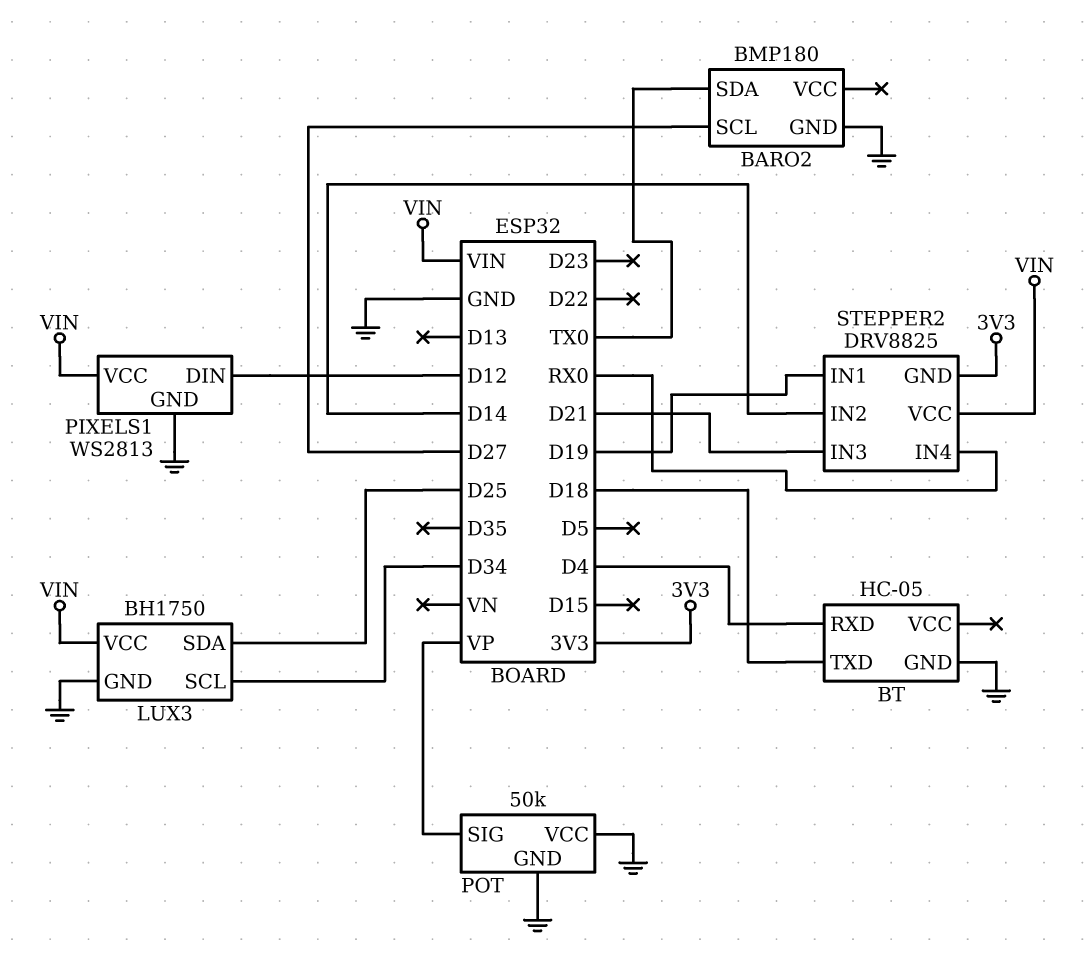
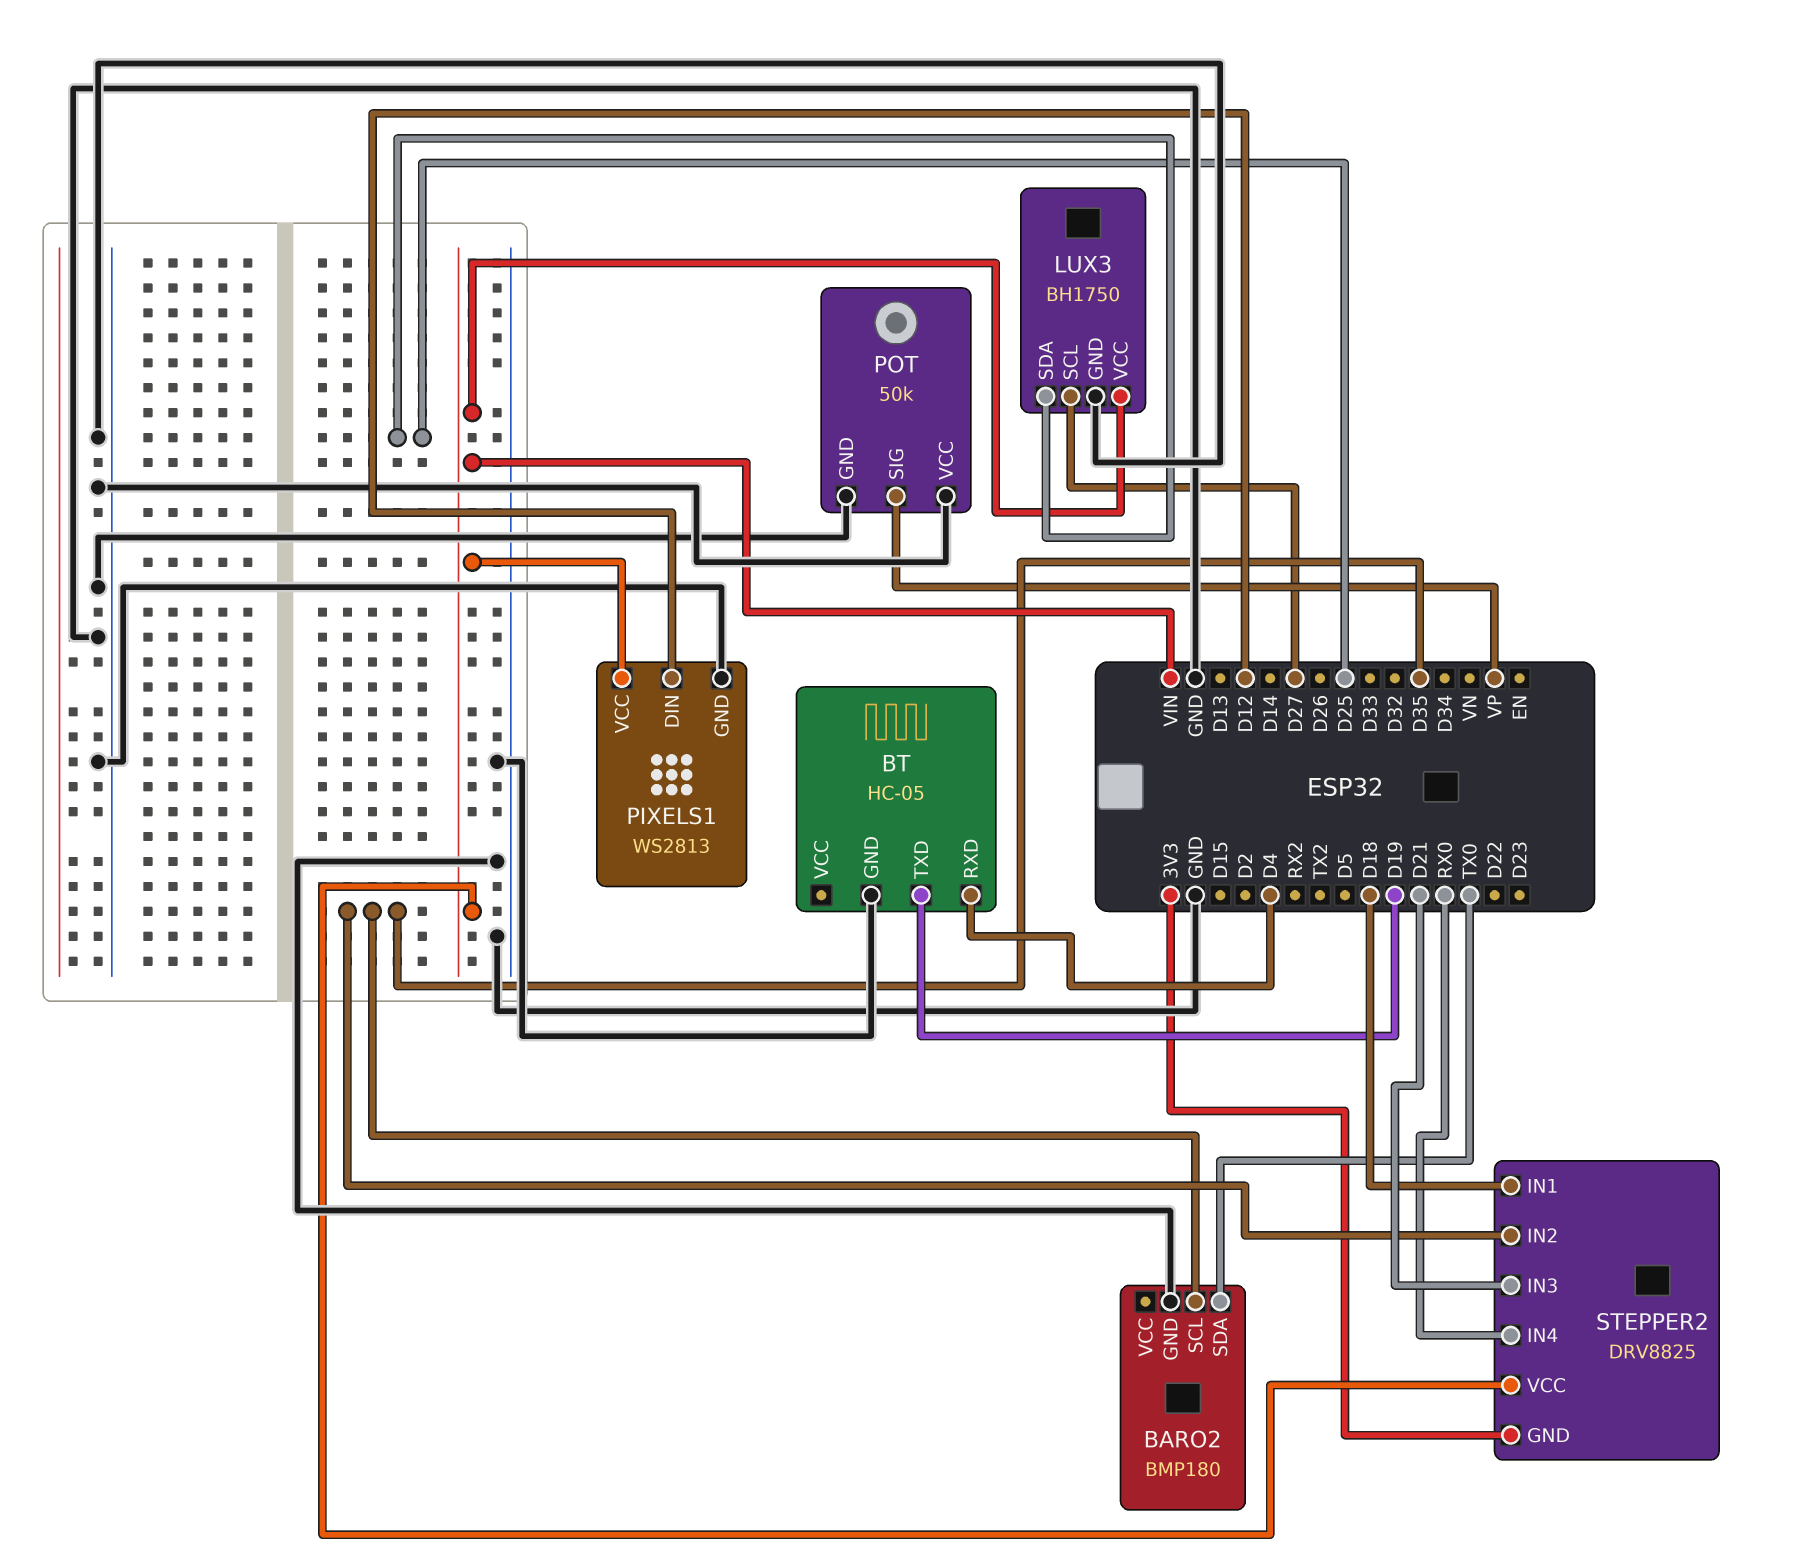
BARO2 pin SCL: D27 -> D35
BT pin TXD: D18 -> D19
LUX3 pin SCL: D34 -> D27
STEPPER2 pin IN1: D19 -> D18
STEPPER2 pin IN2: D14 -> D35

